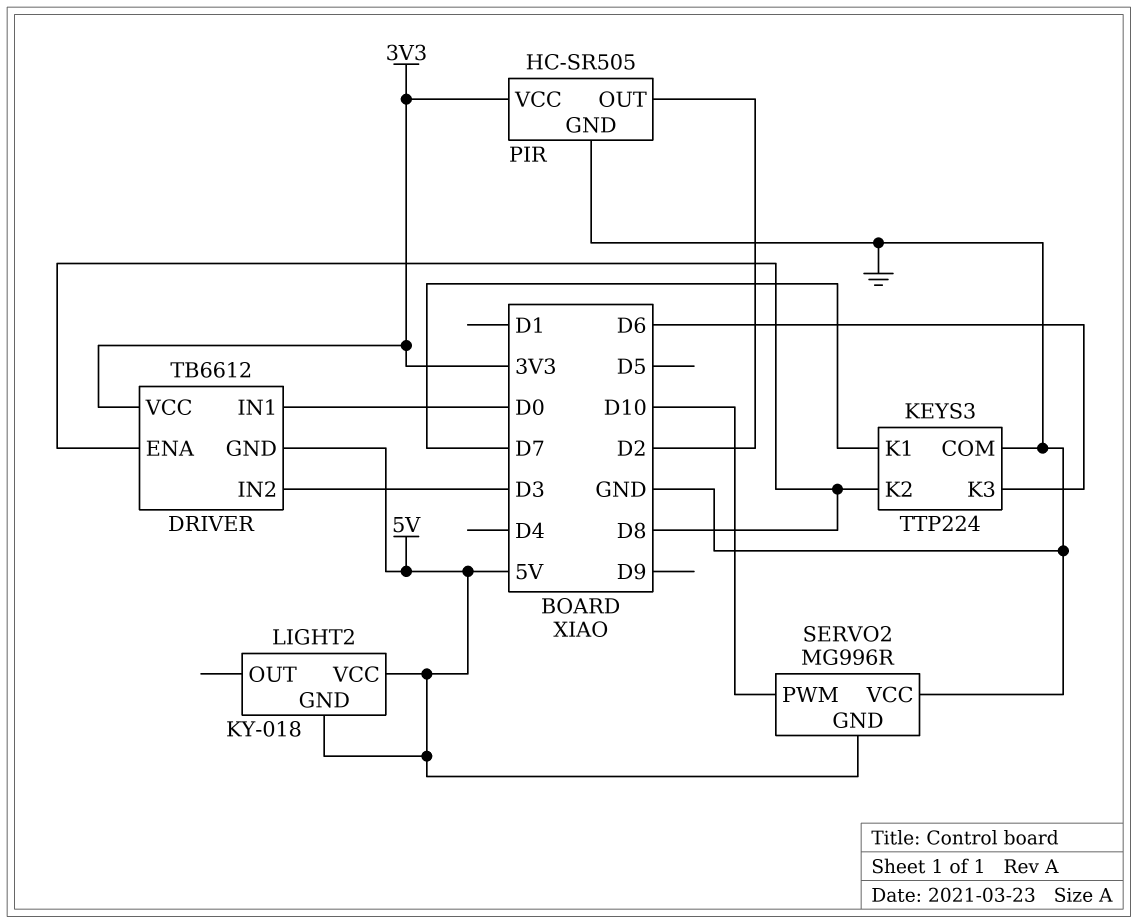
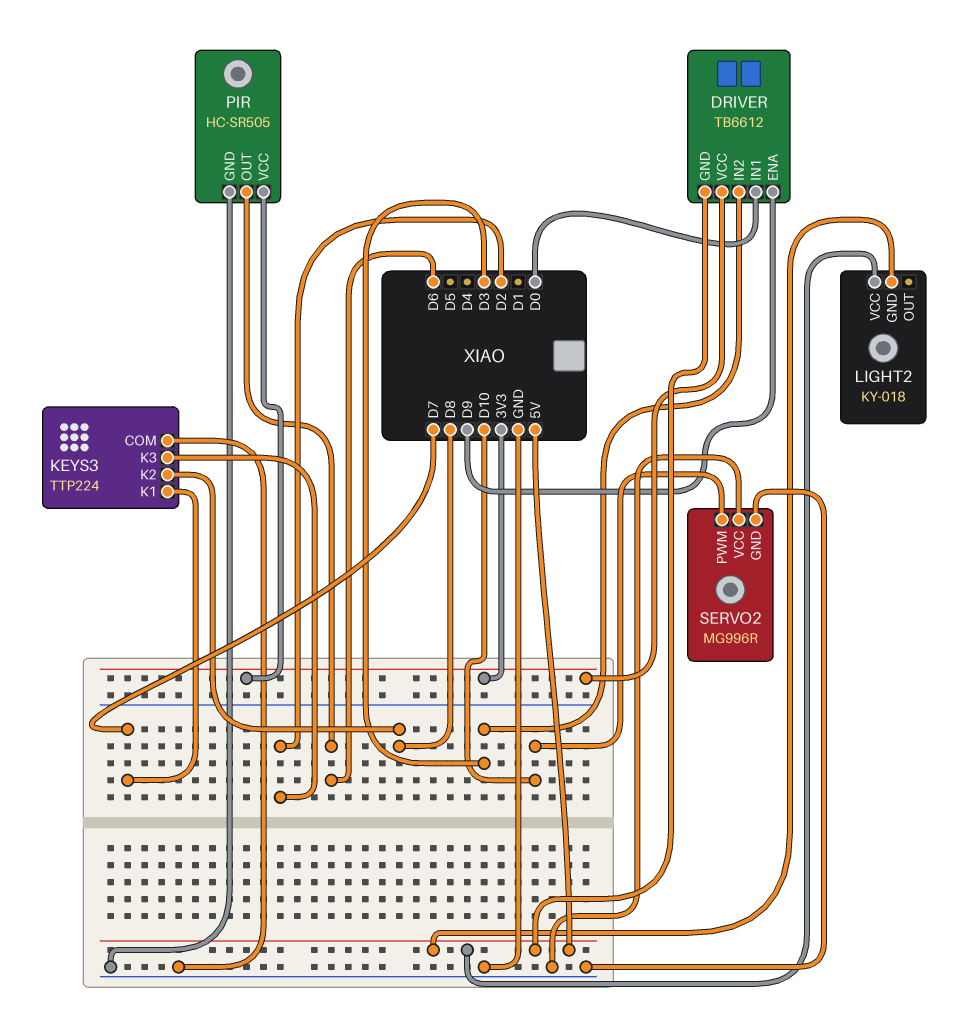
DRIVER pin ENA: D8 -> D9
KEYS3 pin K3: D6 -> D2
PIR pin OUT: D2 -> D6
SERVO2 pin GND: 5V -> GND

